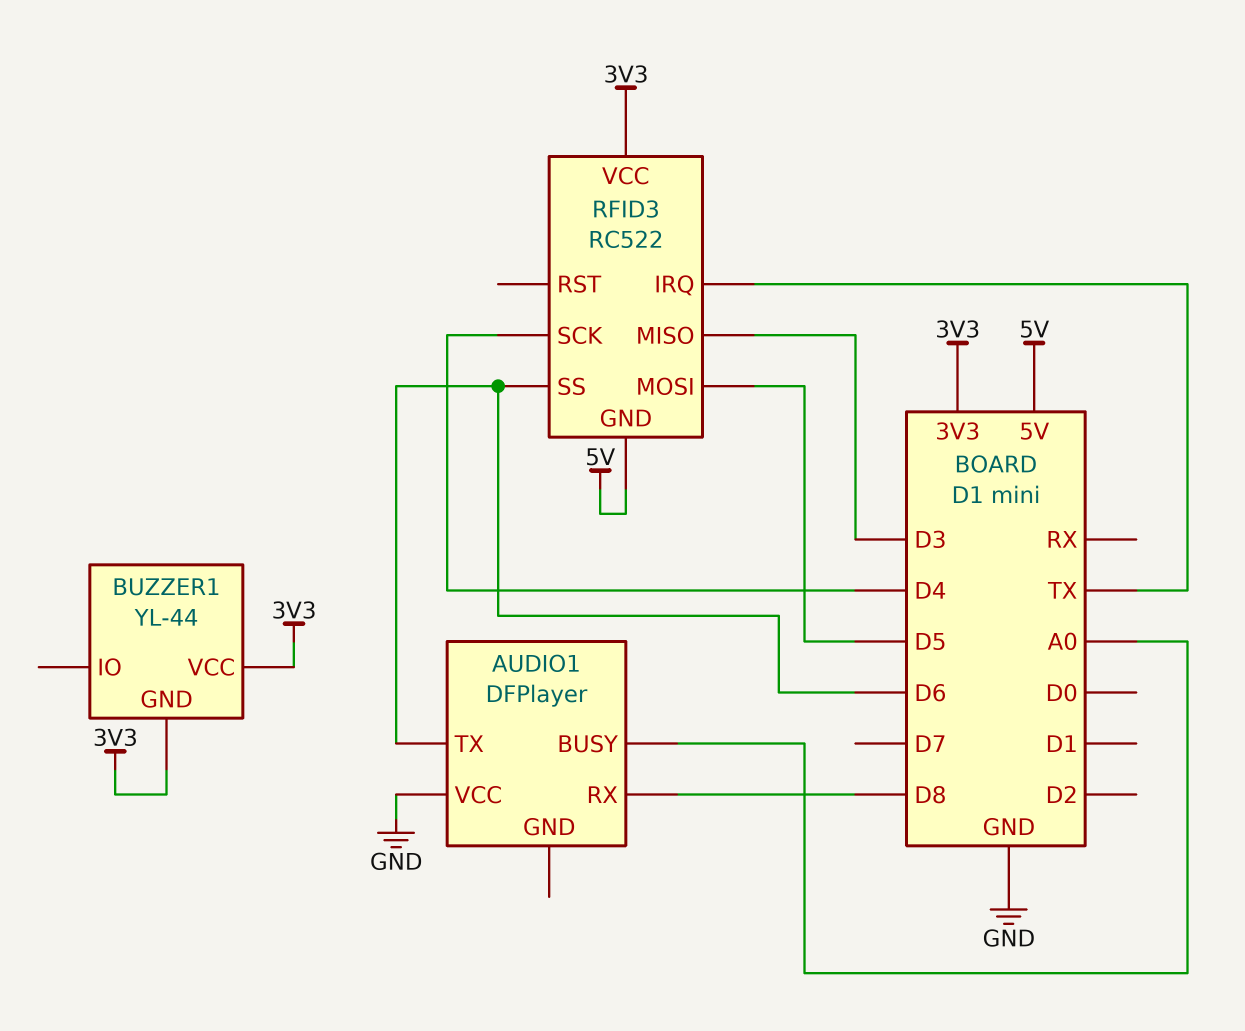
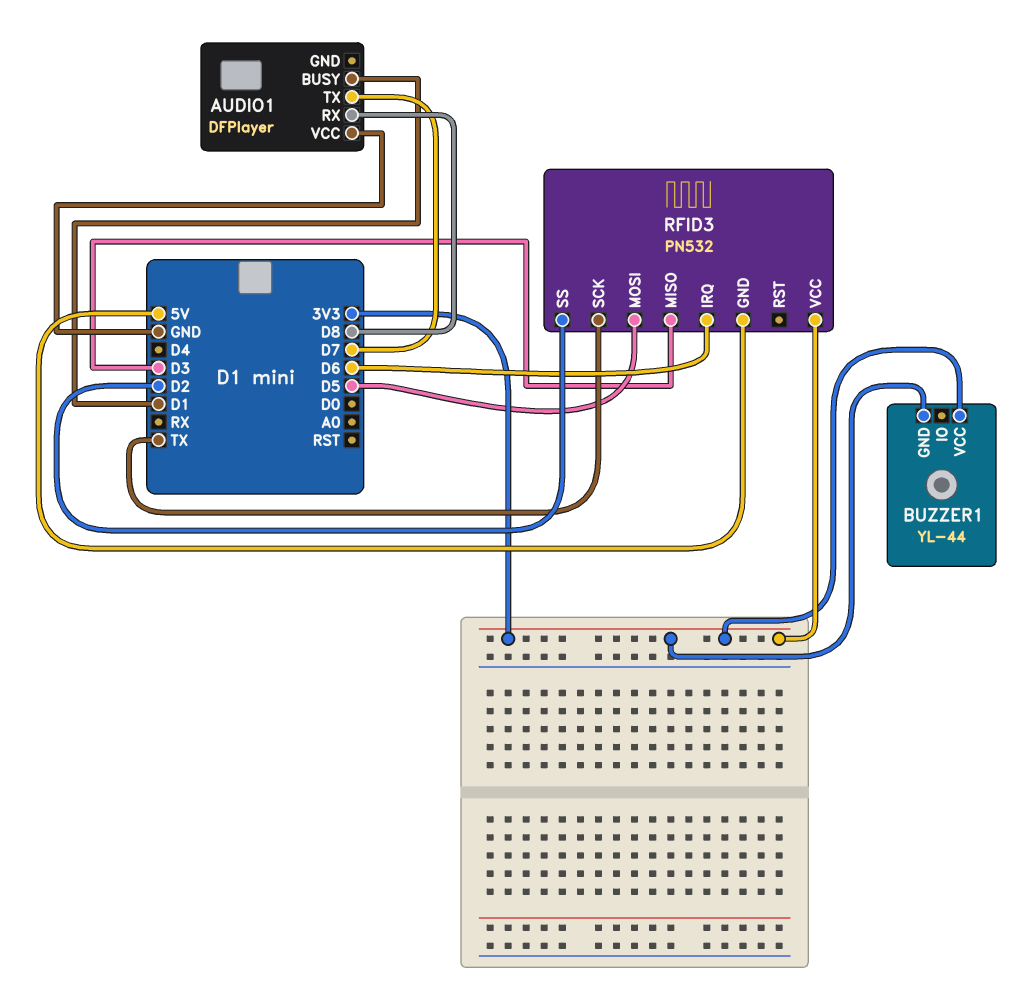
AUDIO1 pin BUSY: A0 -> D1
AUDIO1 pin TX: D6 -> D7
RFID3: RC522 -> PN532
RFID3 pin IRQ: TX -> D6
RFID3 pin SCK: D4 -> TX
RFID3 pin SS: D6 -> D2

